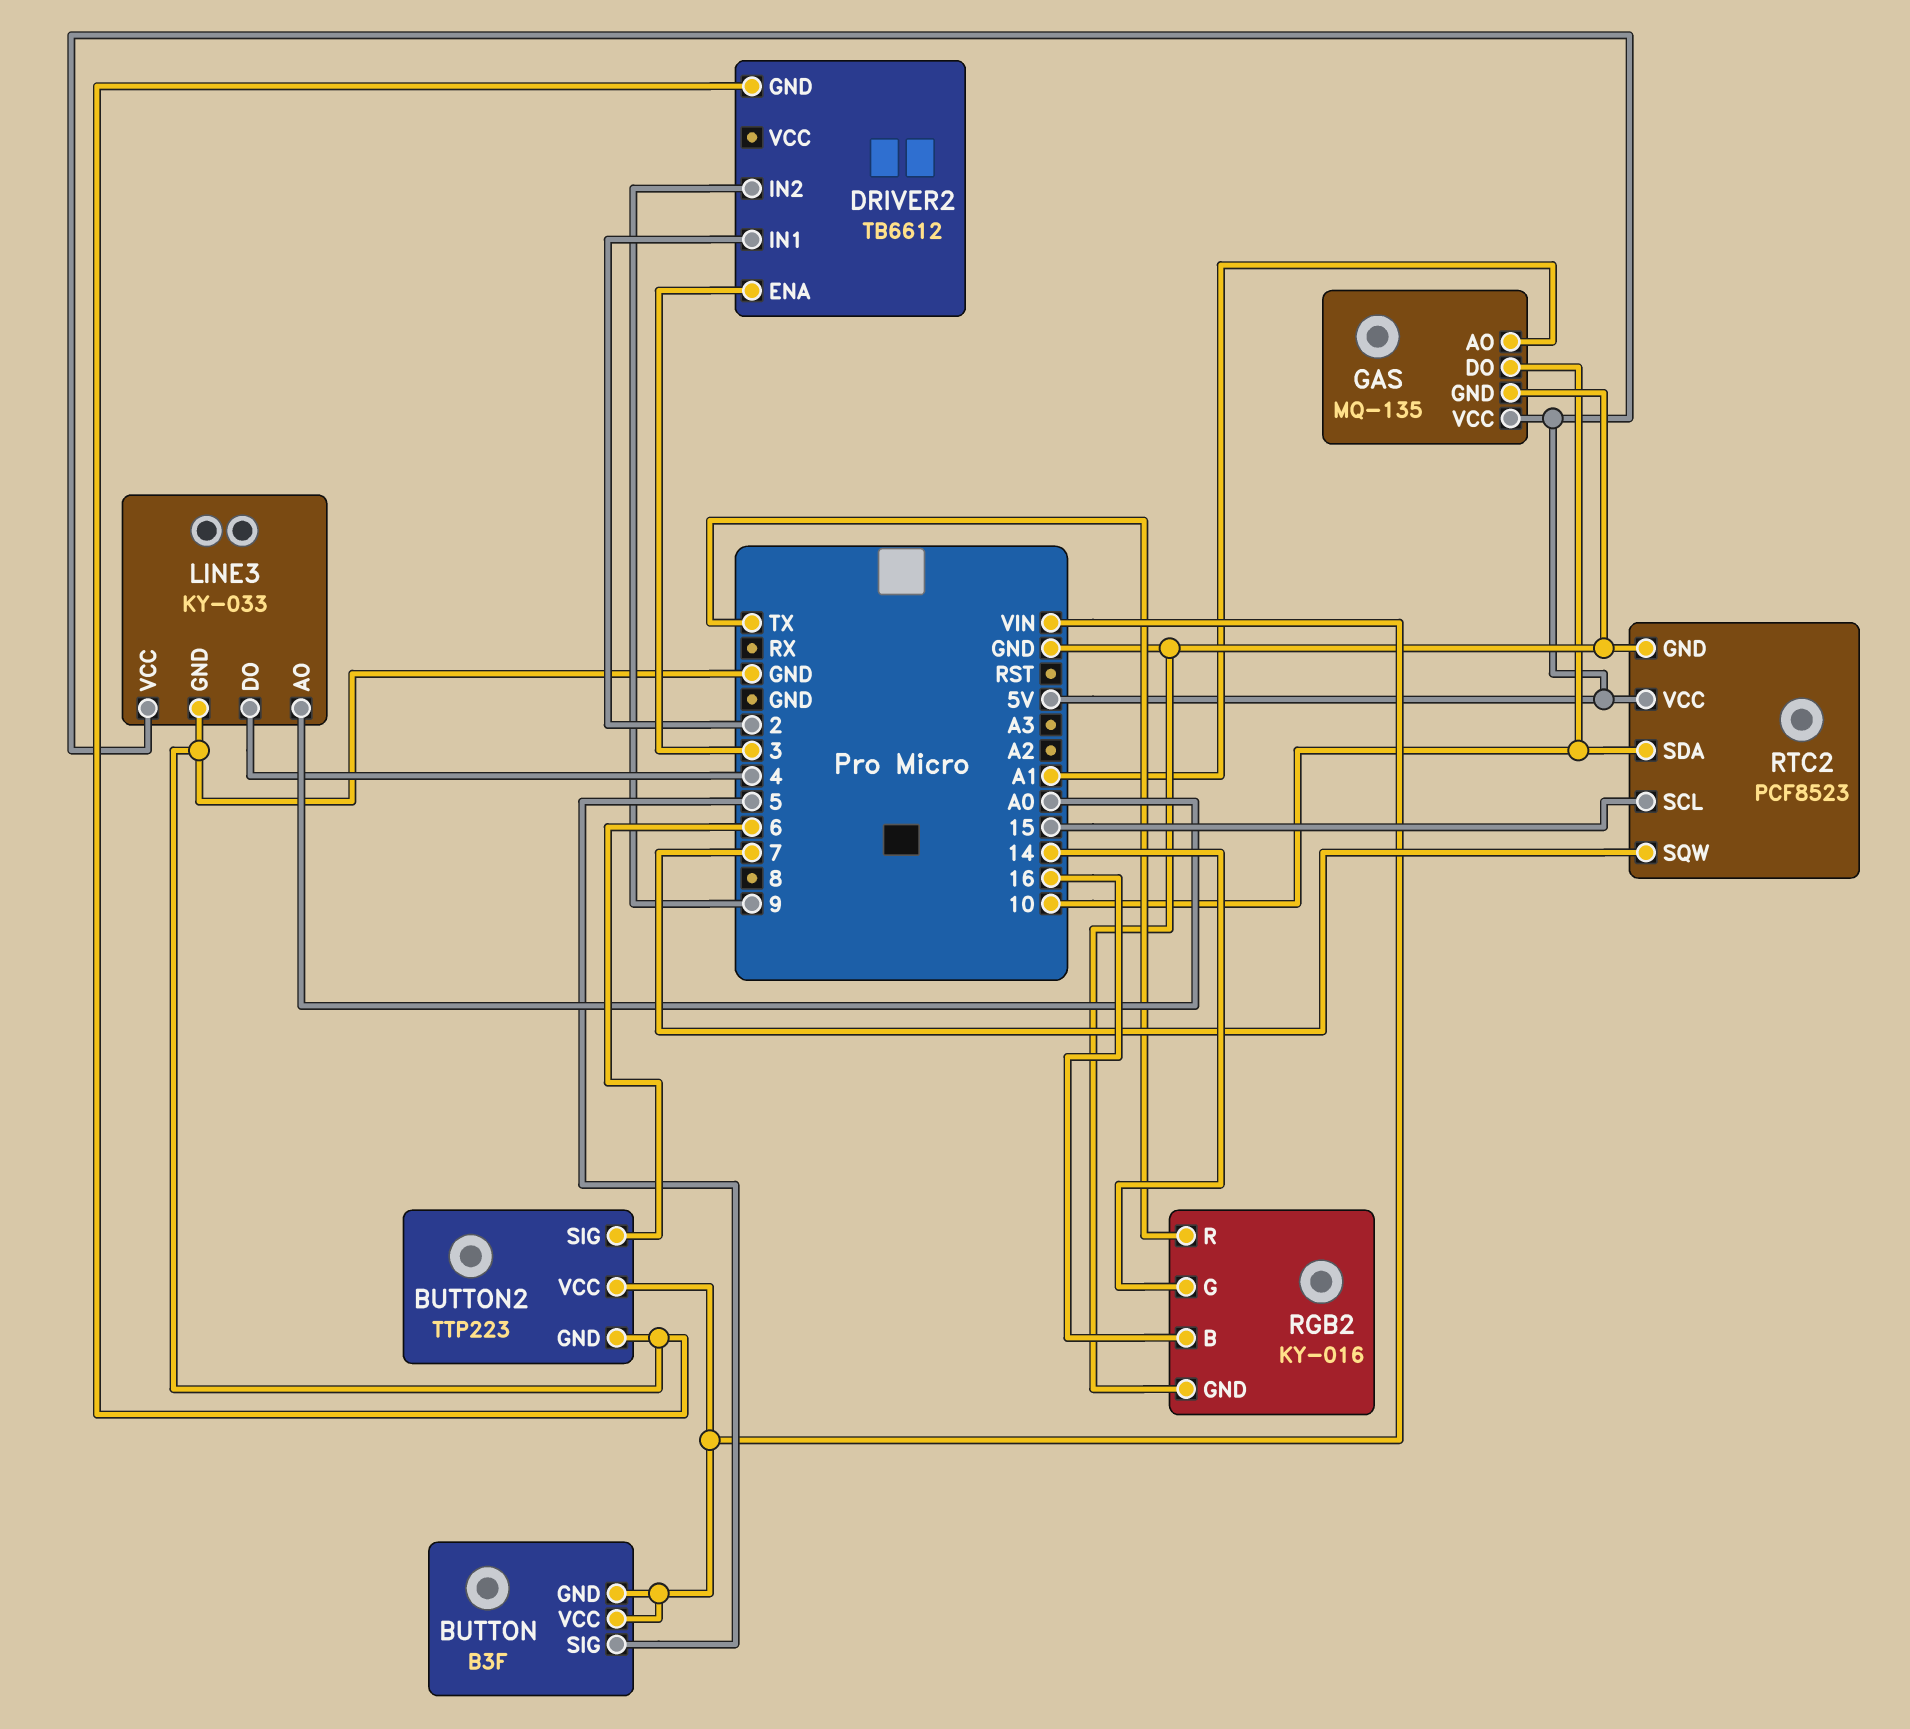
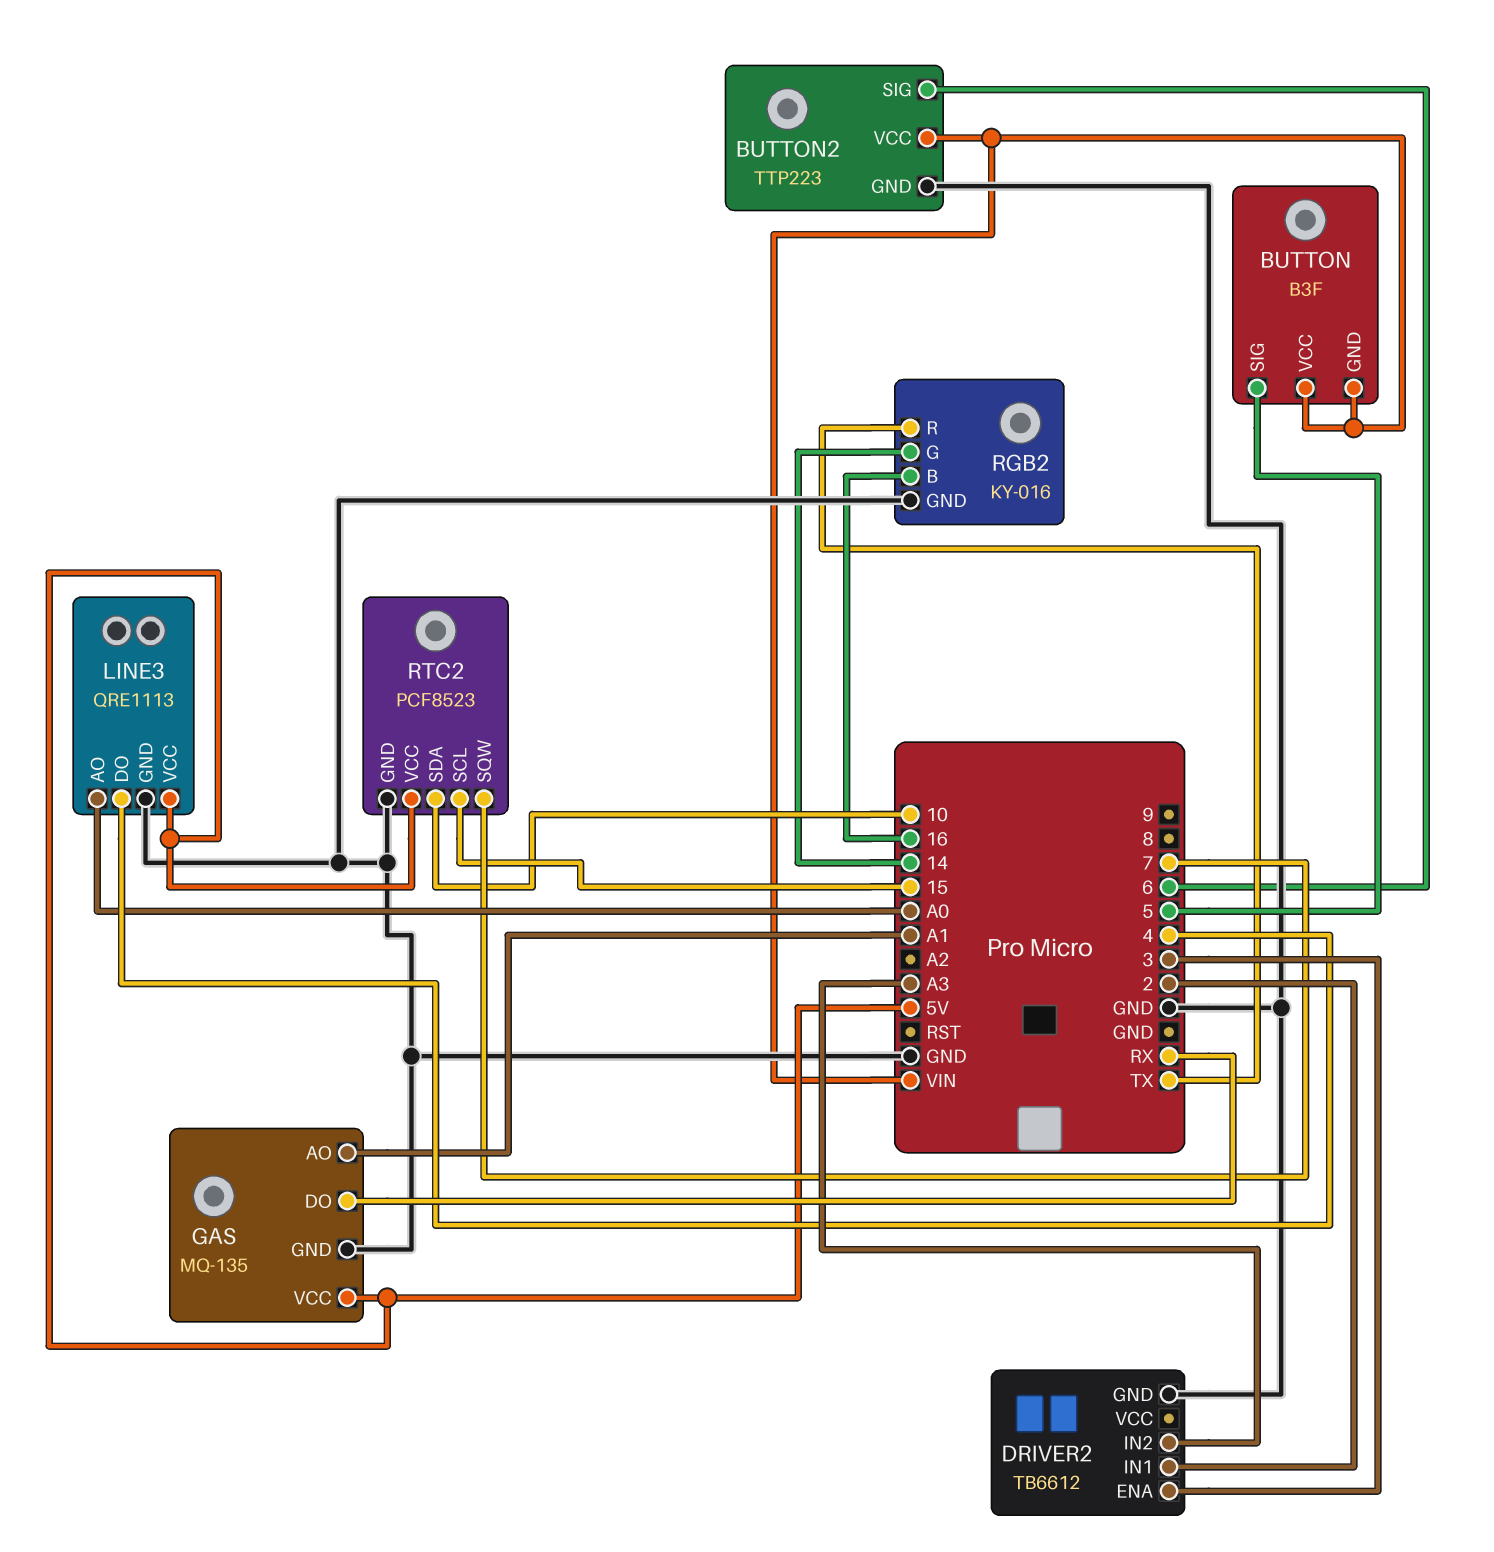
DRIVER2 pin IN2: 9 -> A3
GAS pin DO: 10 -> RX
LINE3: KY-033 -> QRE1113

